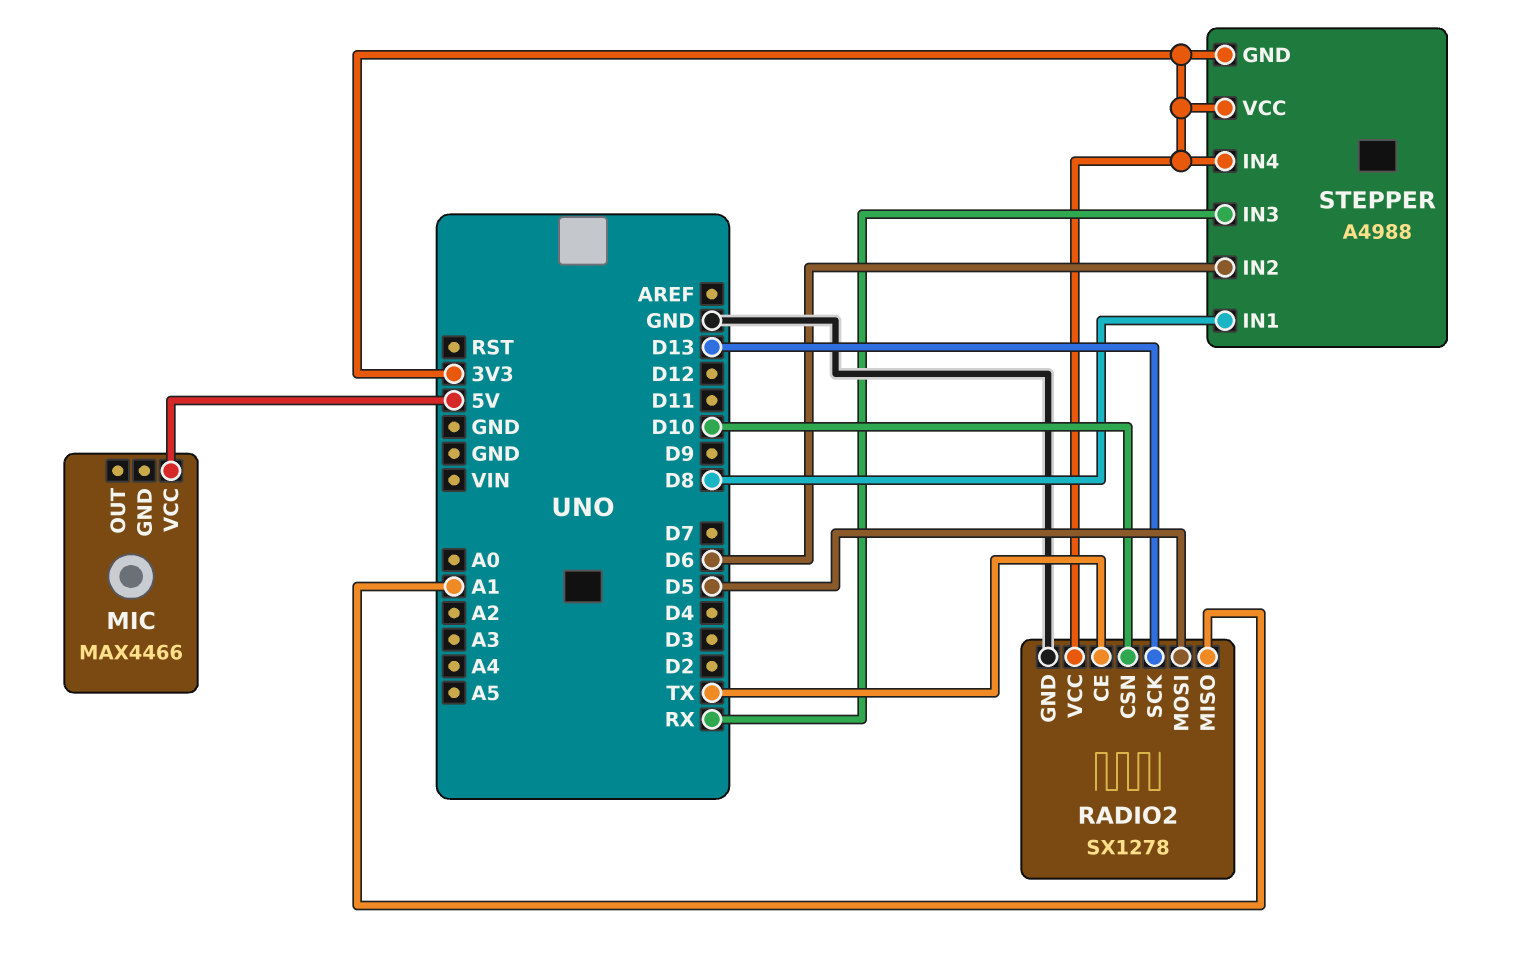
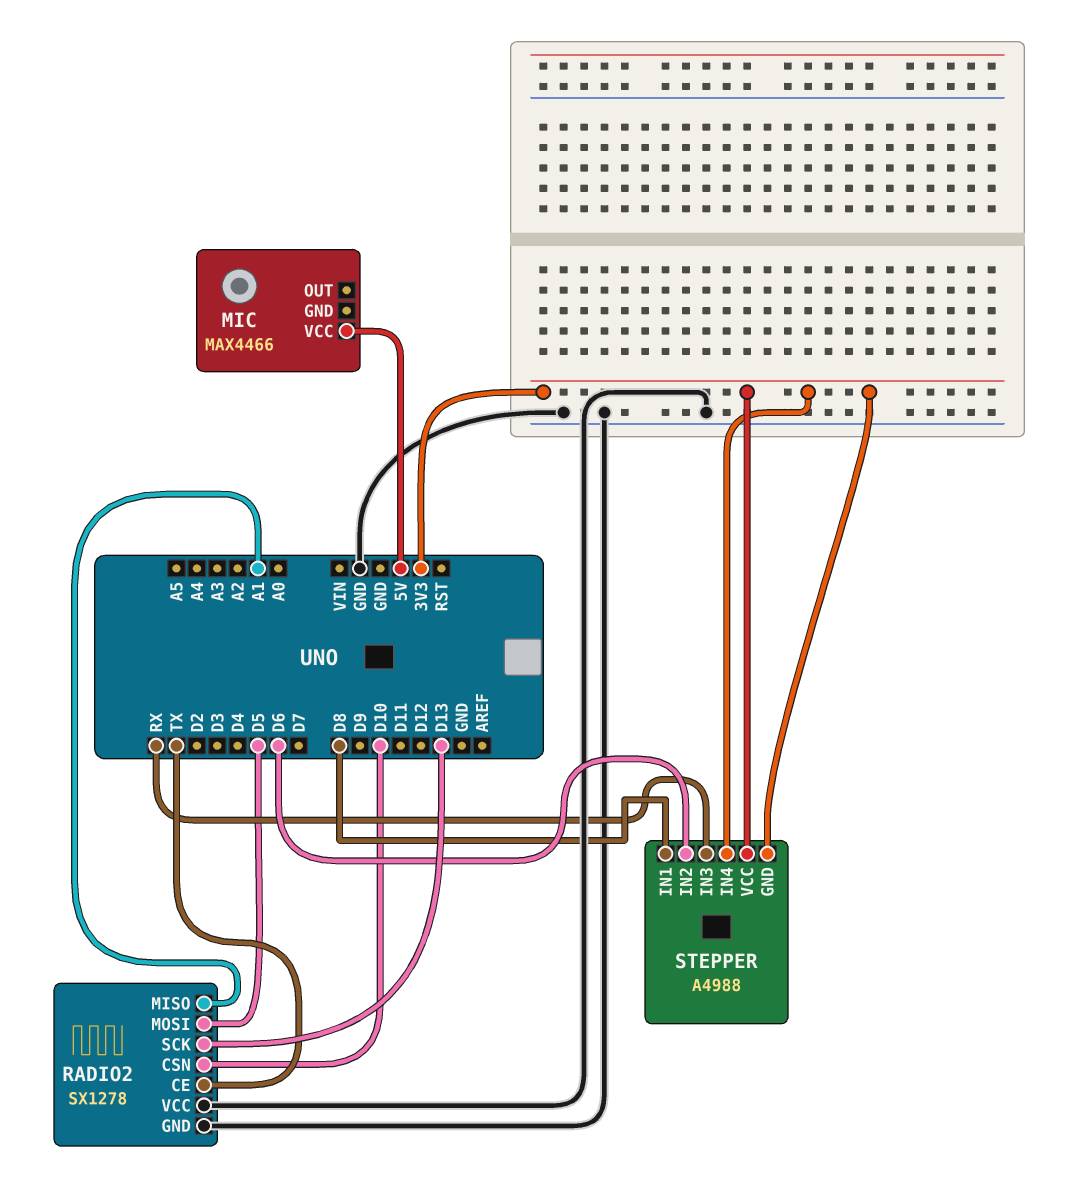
RADIO2 pin VCC: 3V3 -> GND

